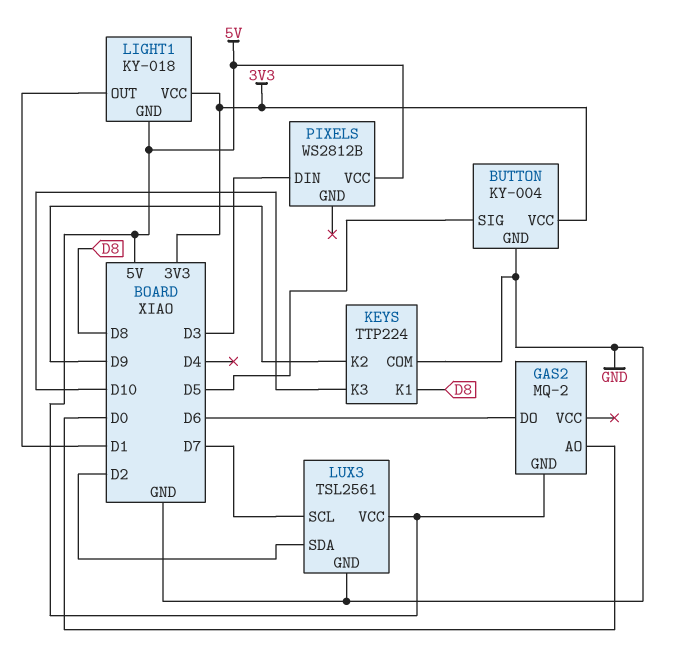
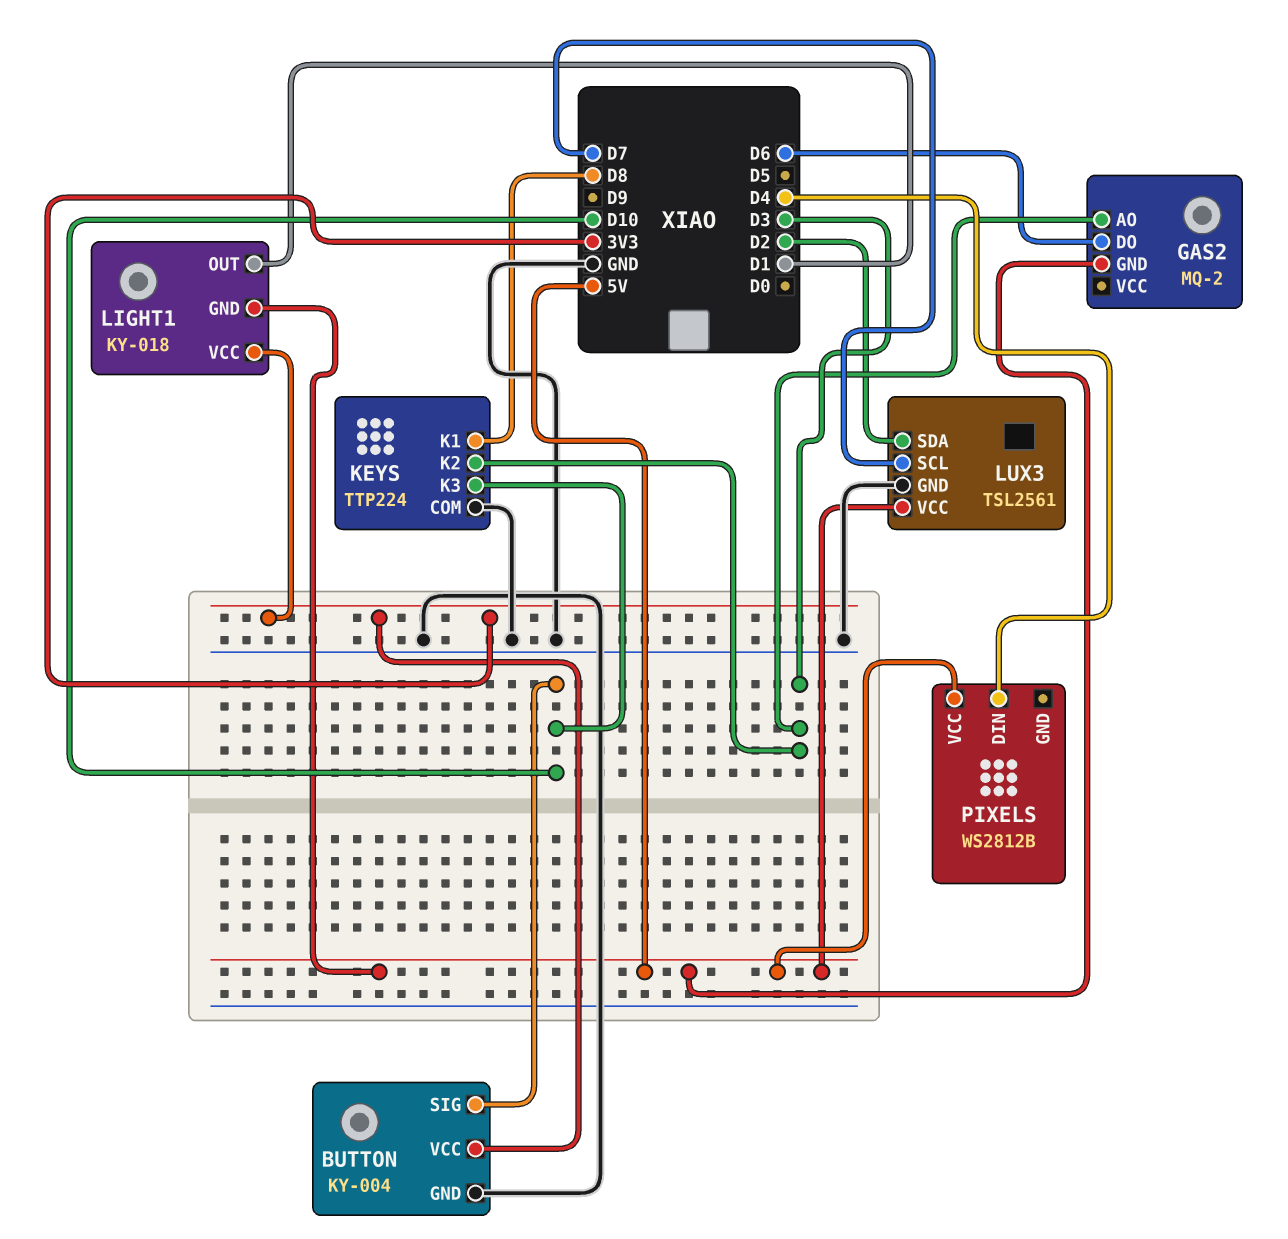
BUTTON pin SIG: D5 -> D10
GAS2 pin AO: D0 -> D3
KEYS pin K2: D9 -> D3
PIXELS pin DIN: D3 -> D4

